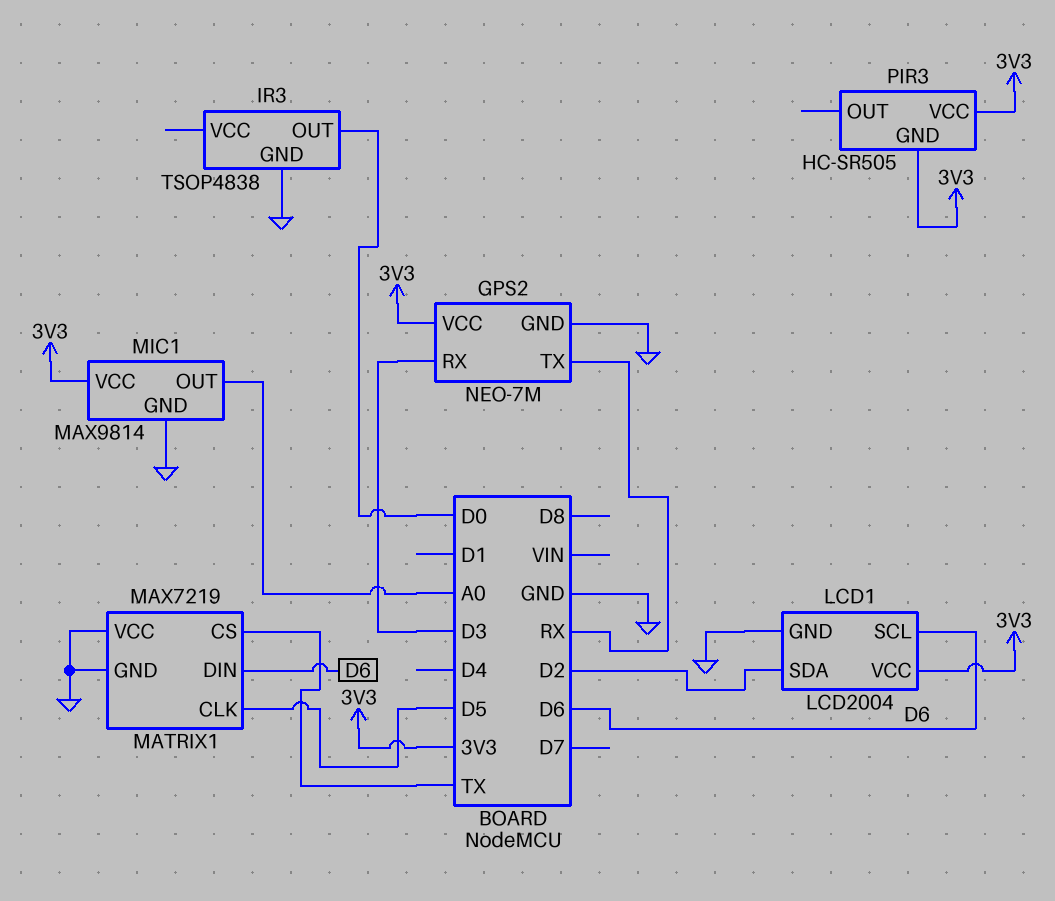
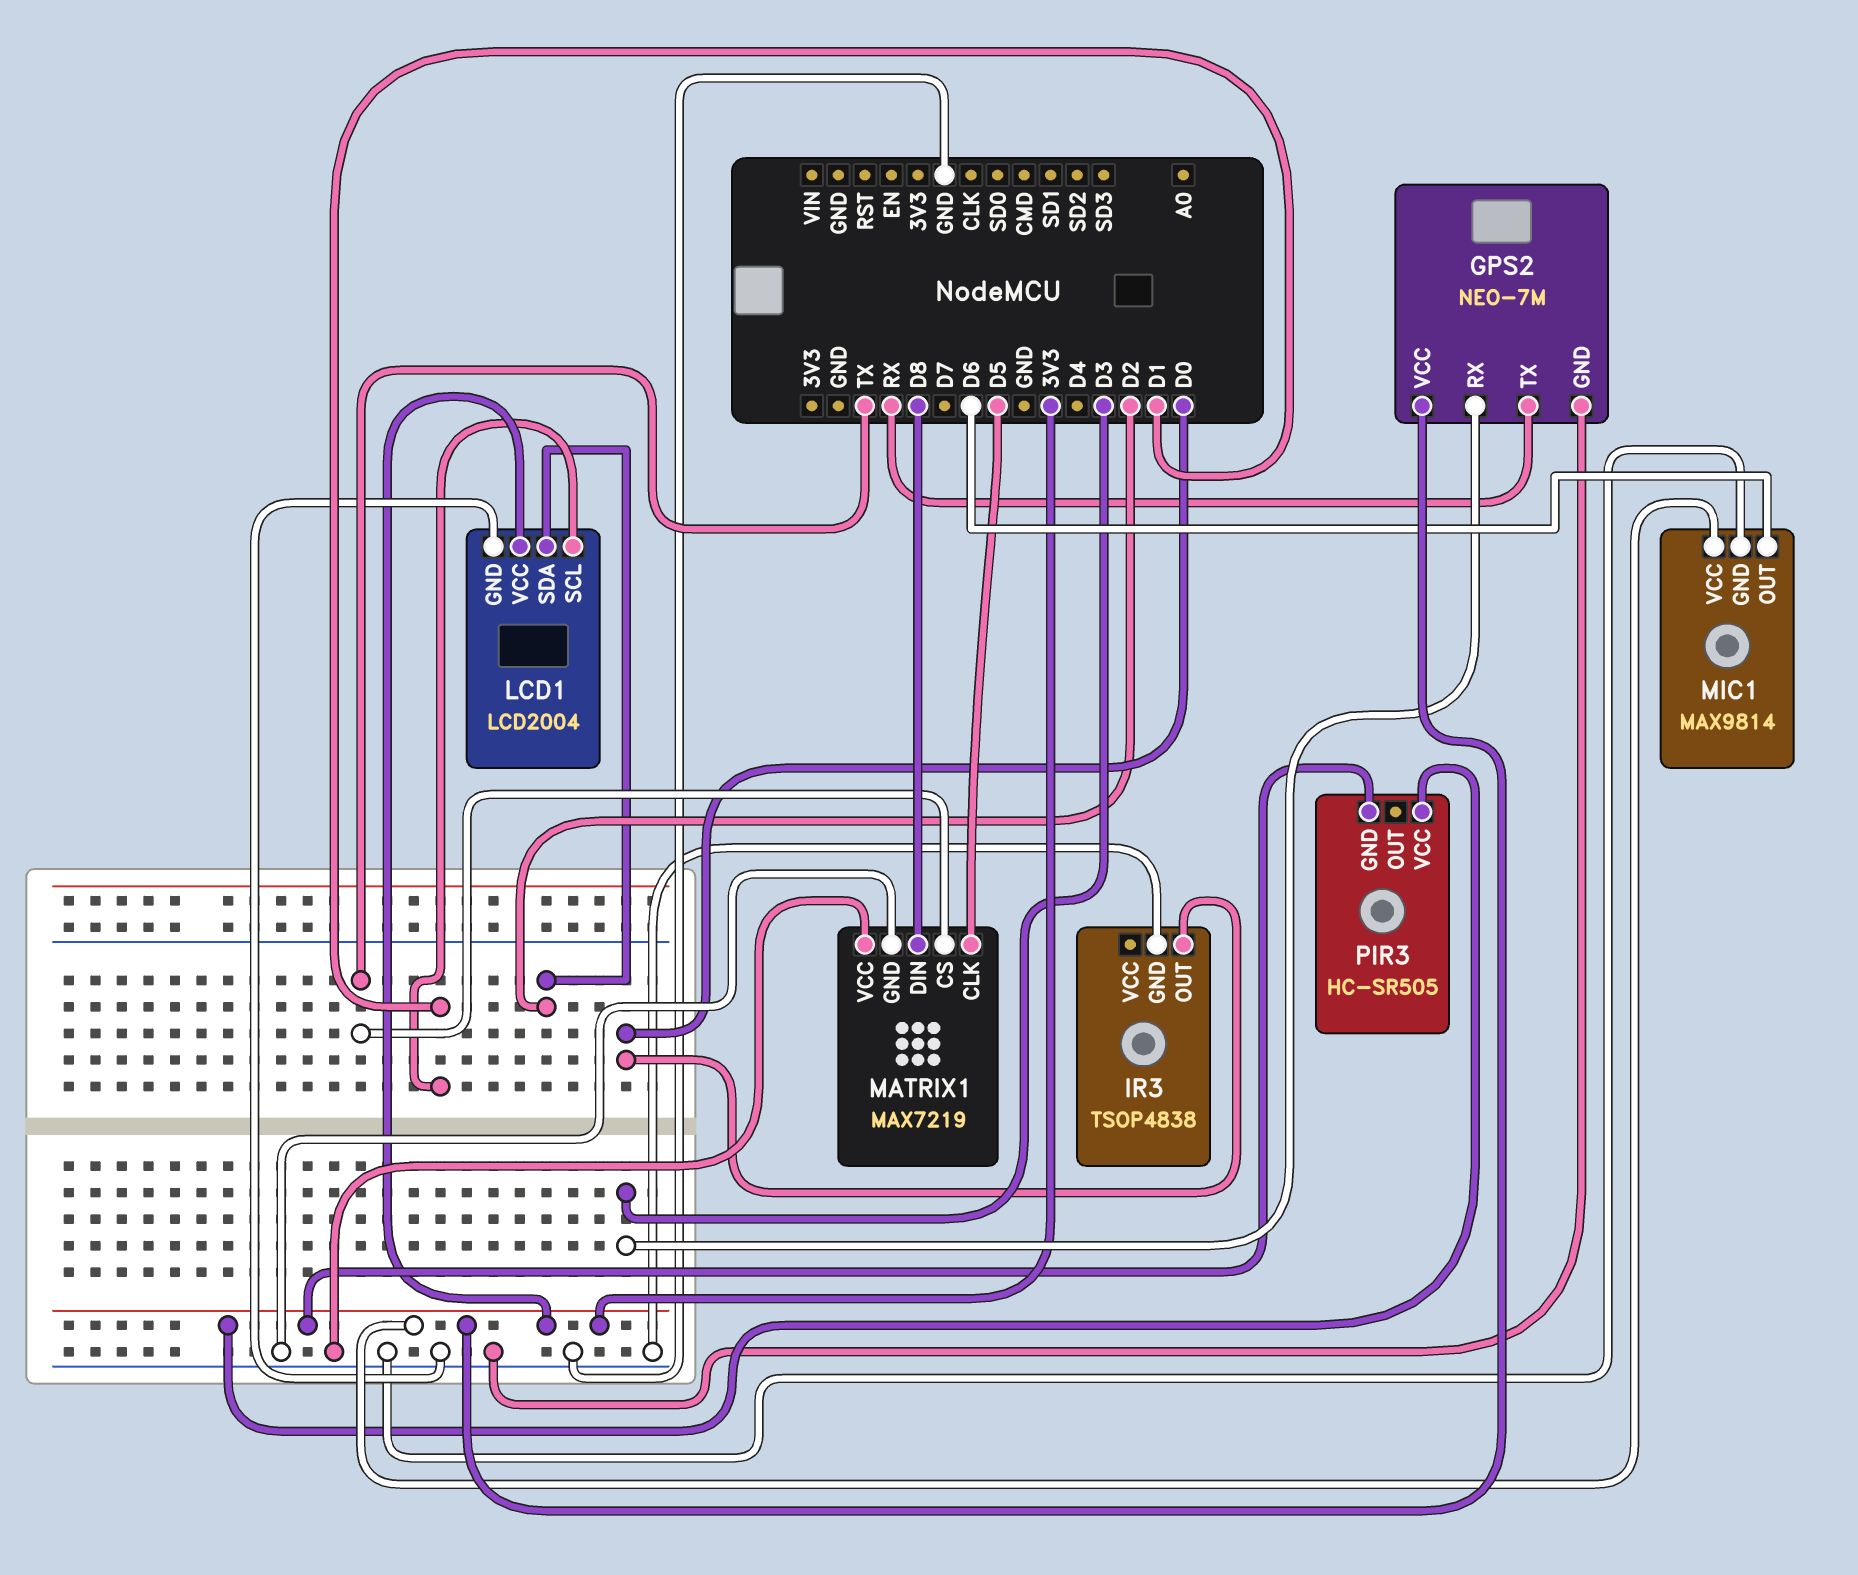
LCD1 pin SCL: D6 -> D1
MATRIX1 pin DIN: D6 -> D8
MIC1 pin OUT: A0 -> D6

